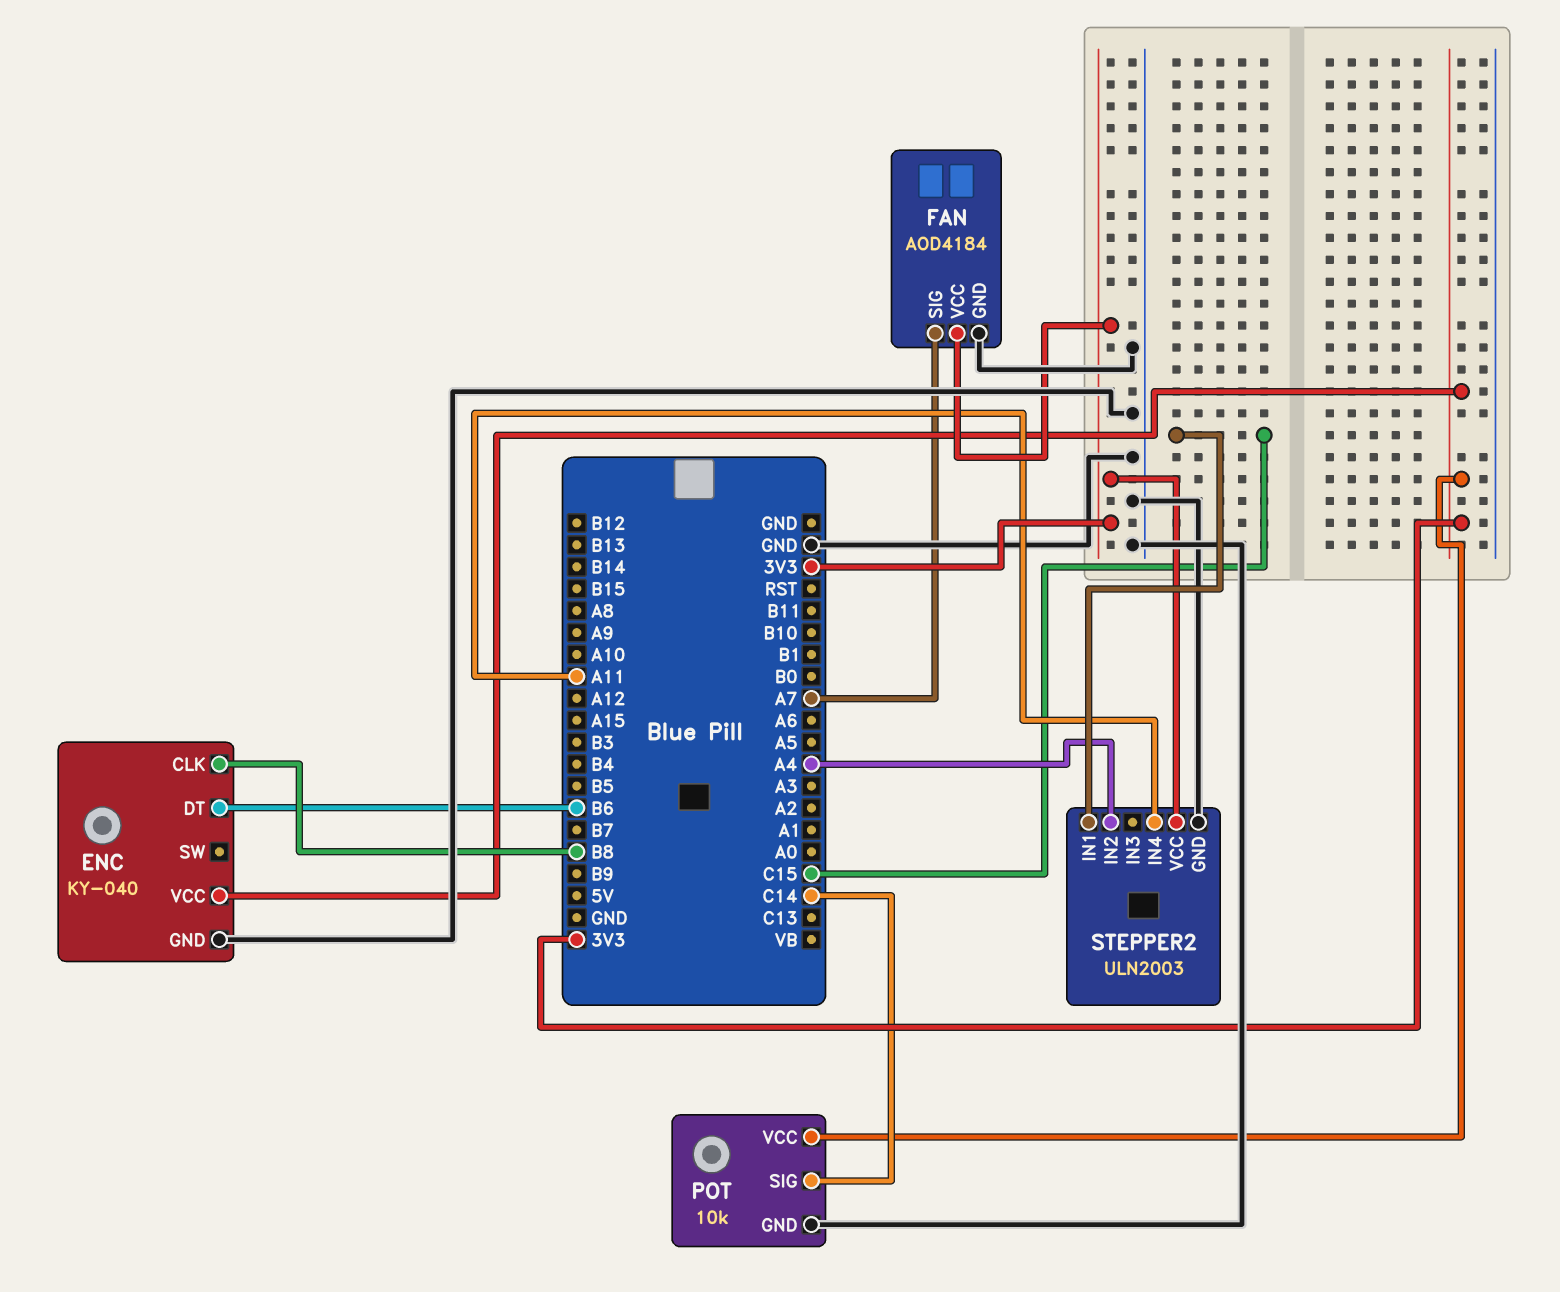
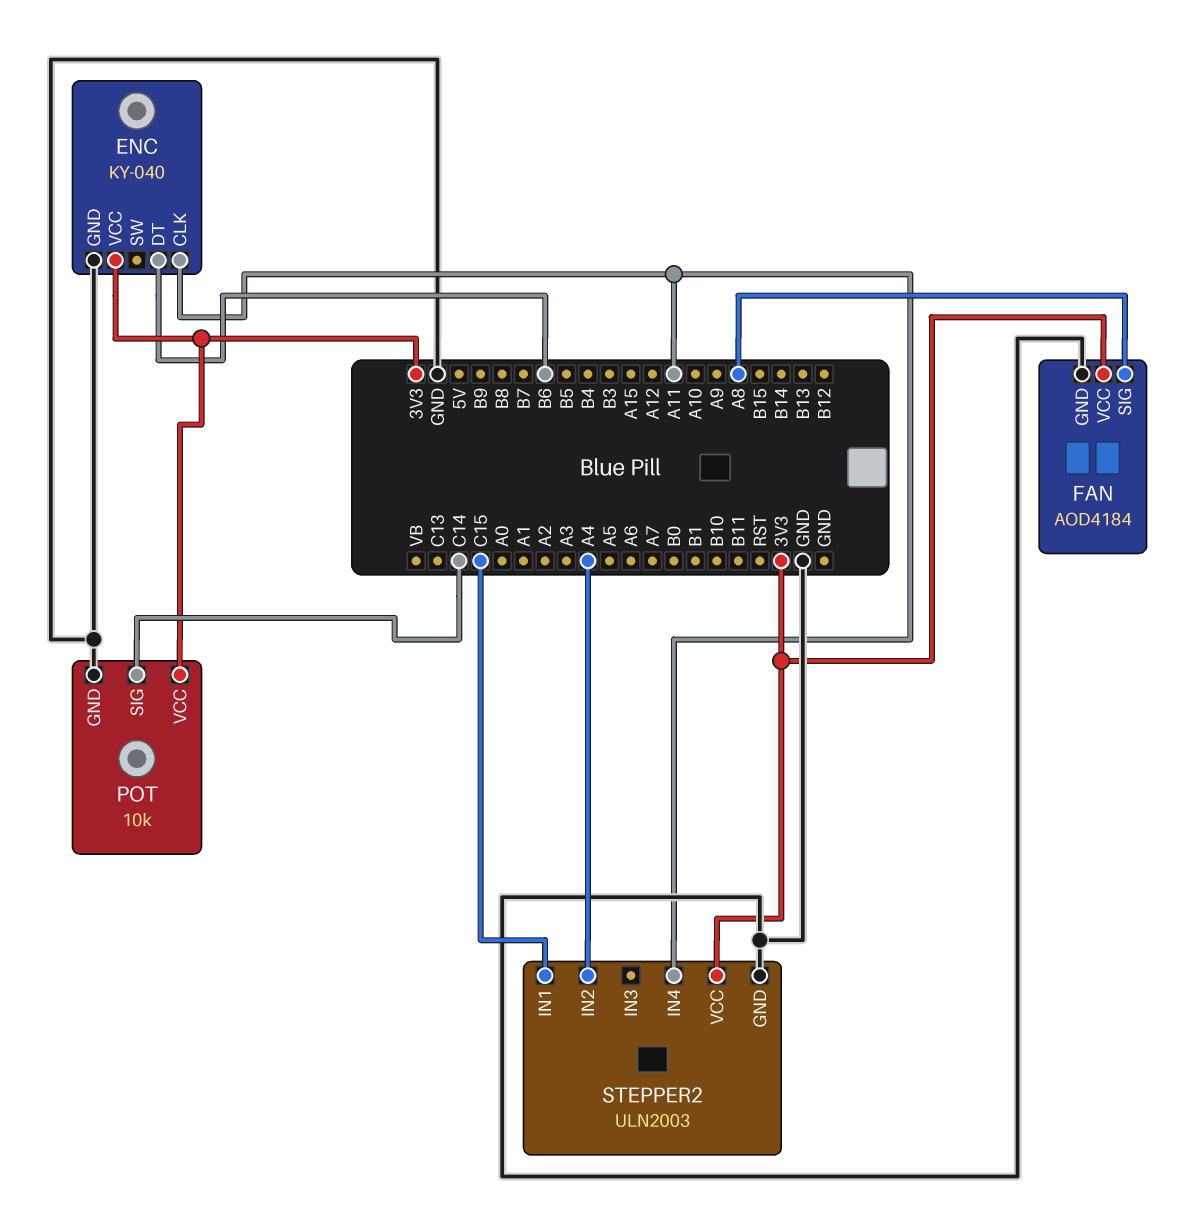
ENC pin CLK: B8 -> A11
FAN pin SIG: A7 -> A8

